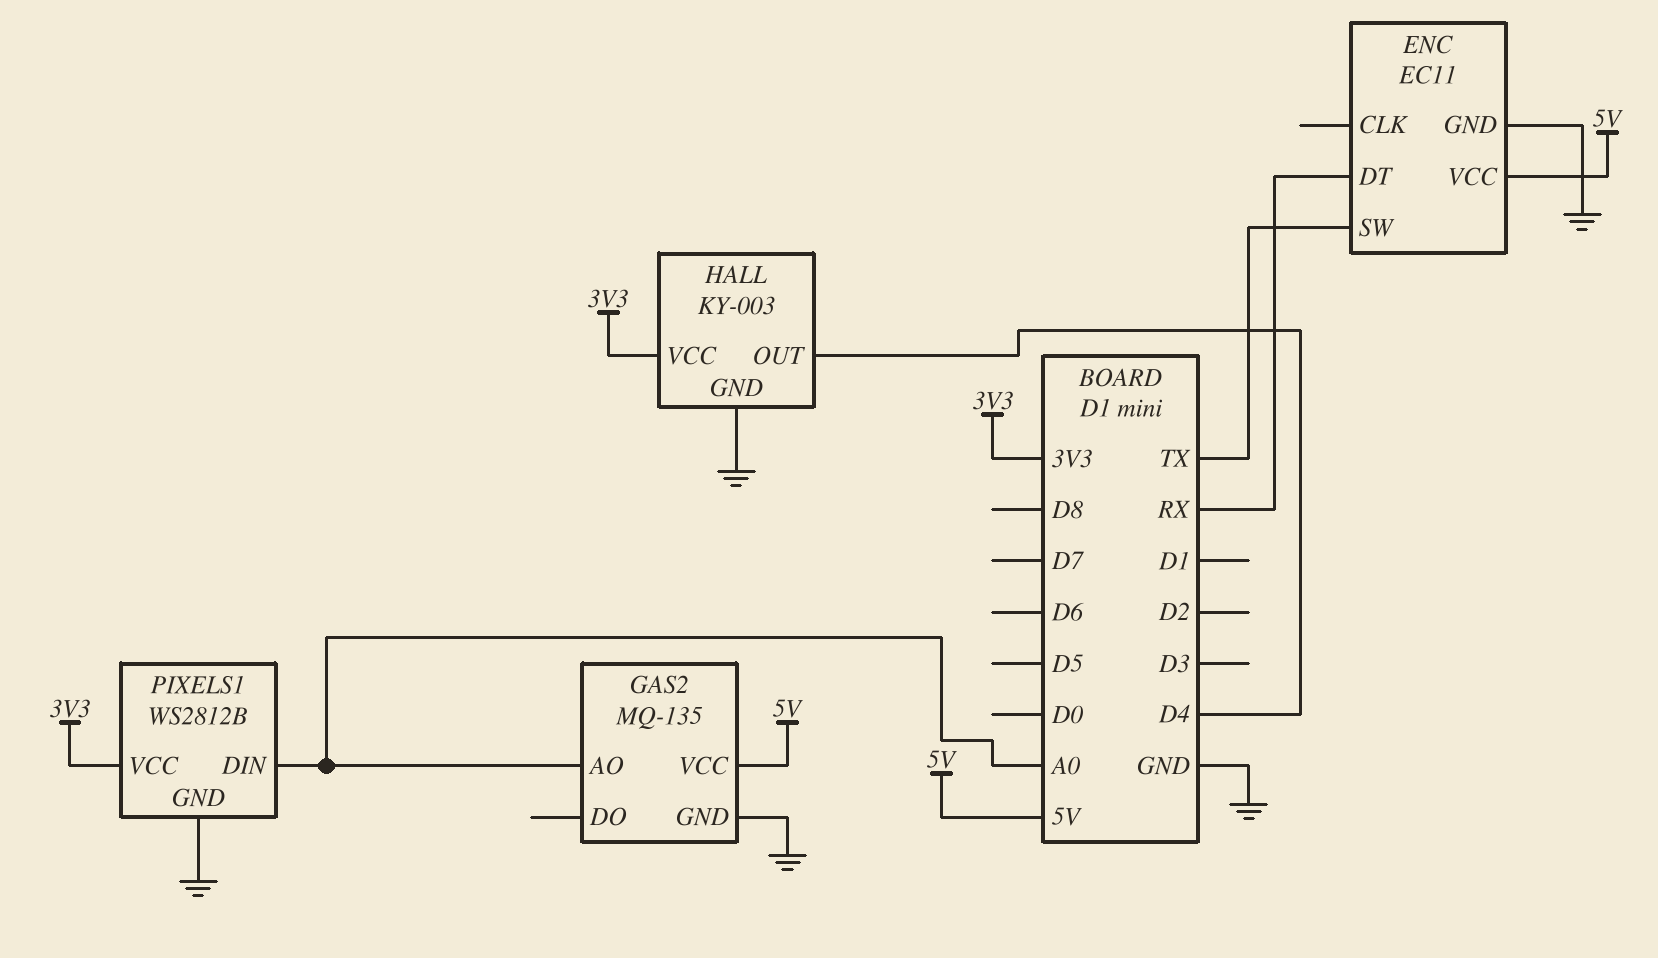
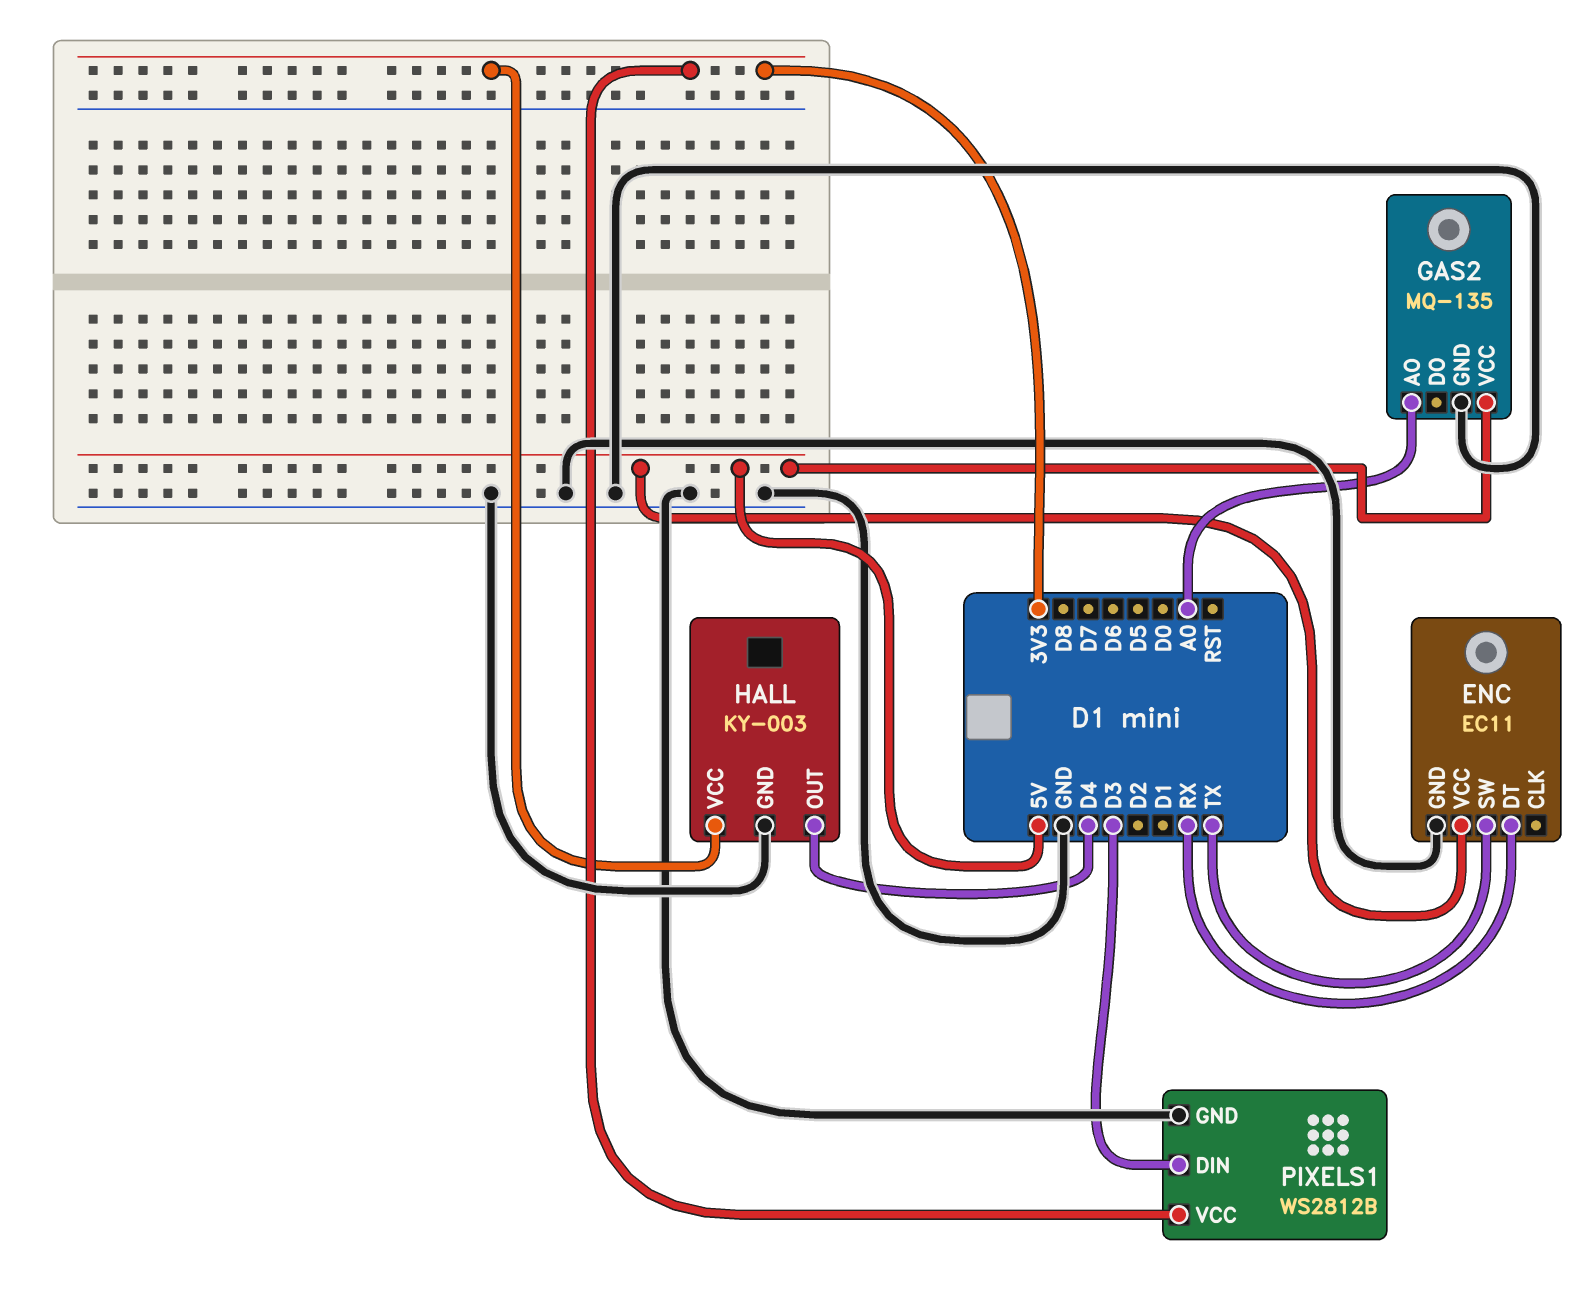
PIXELS1 pin DIN: A0 -> D3

